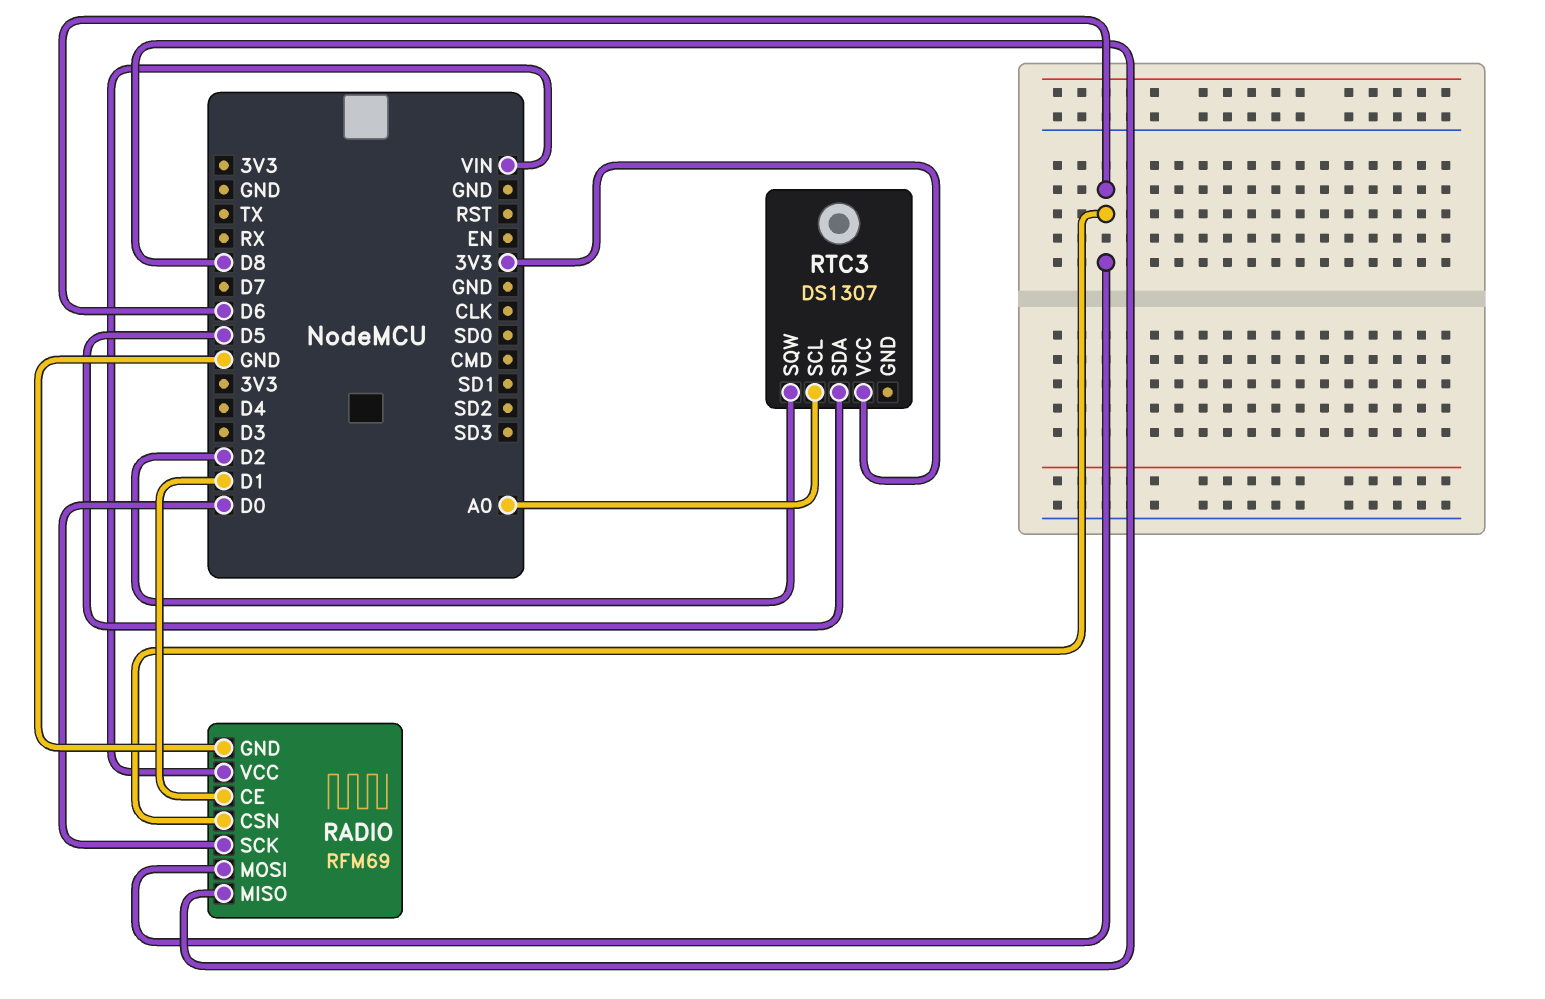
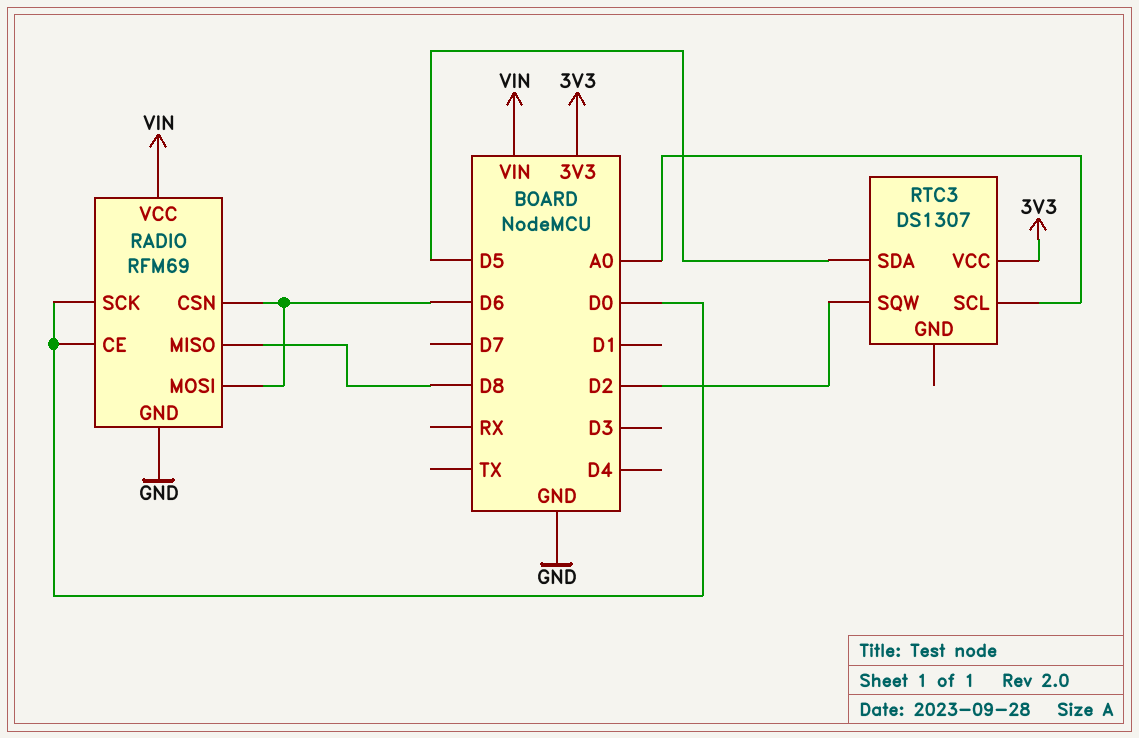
RADIO pin CE: D1 -> D0

